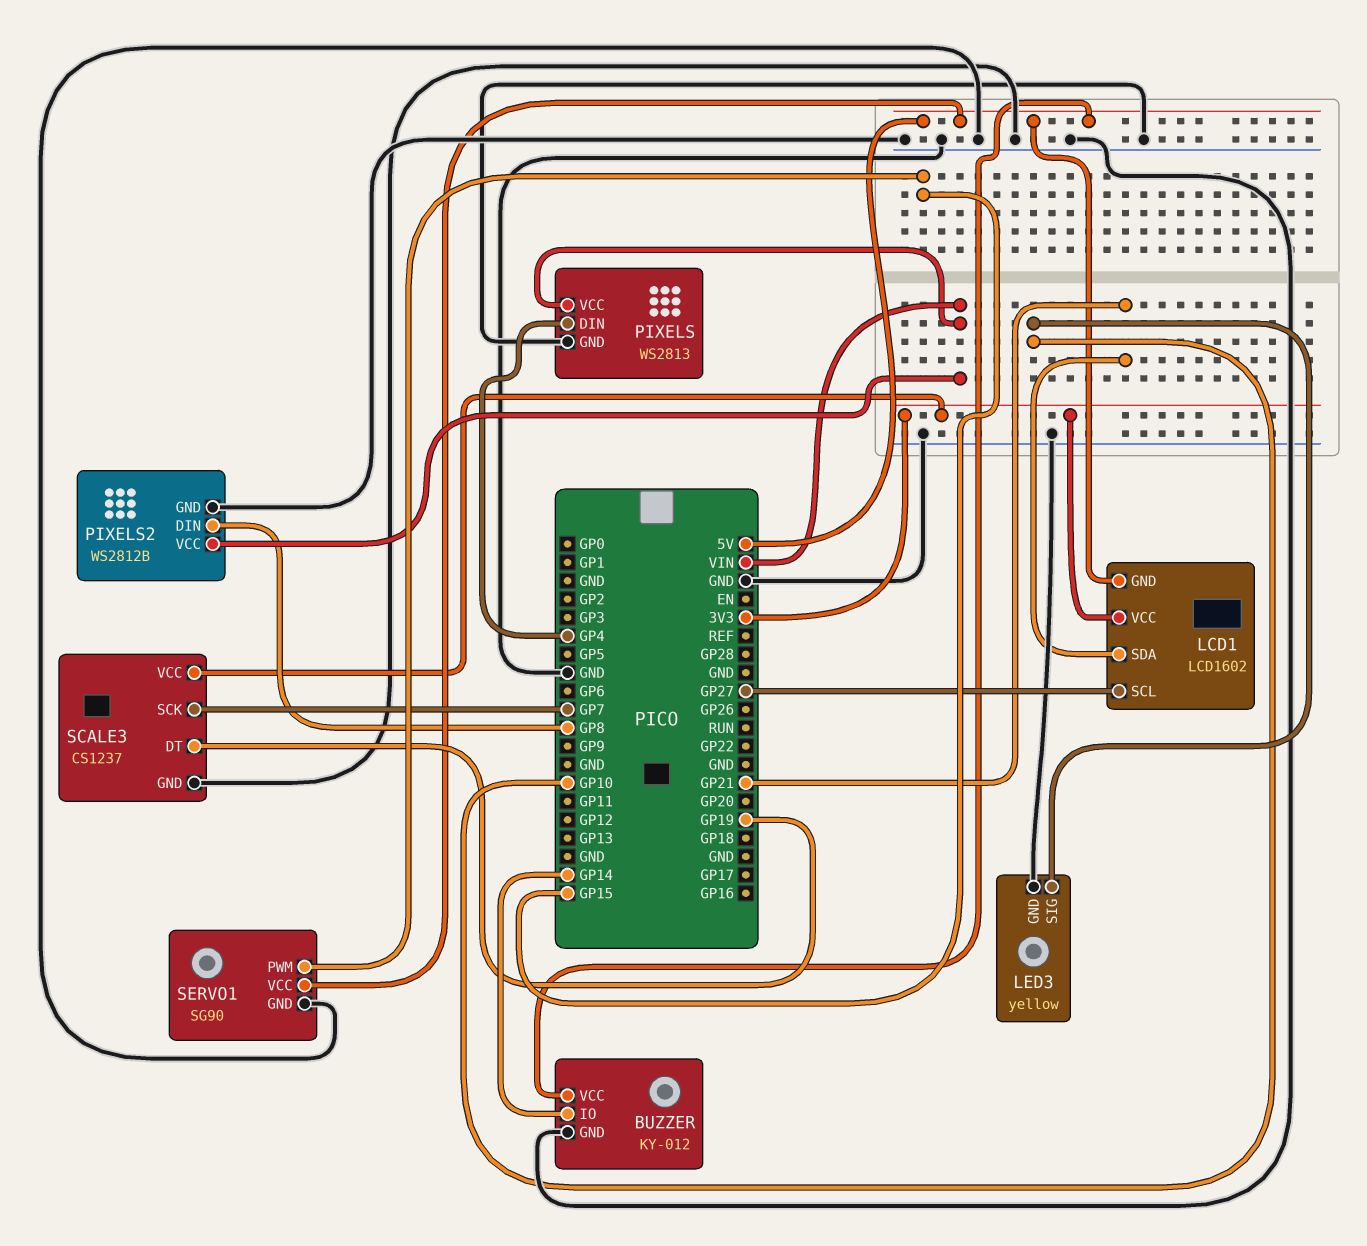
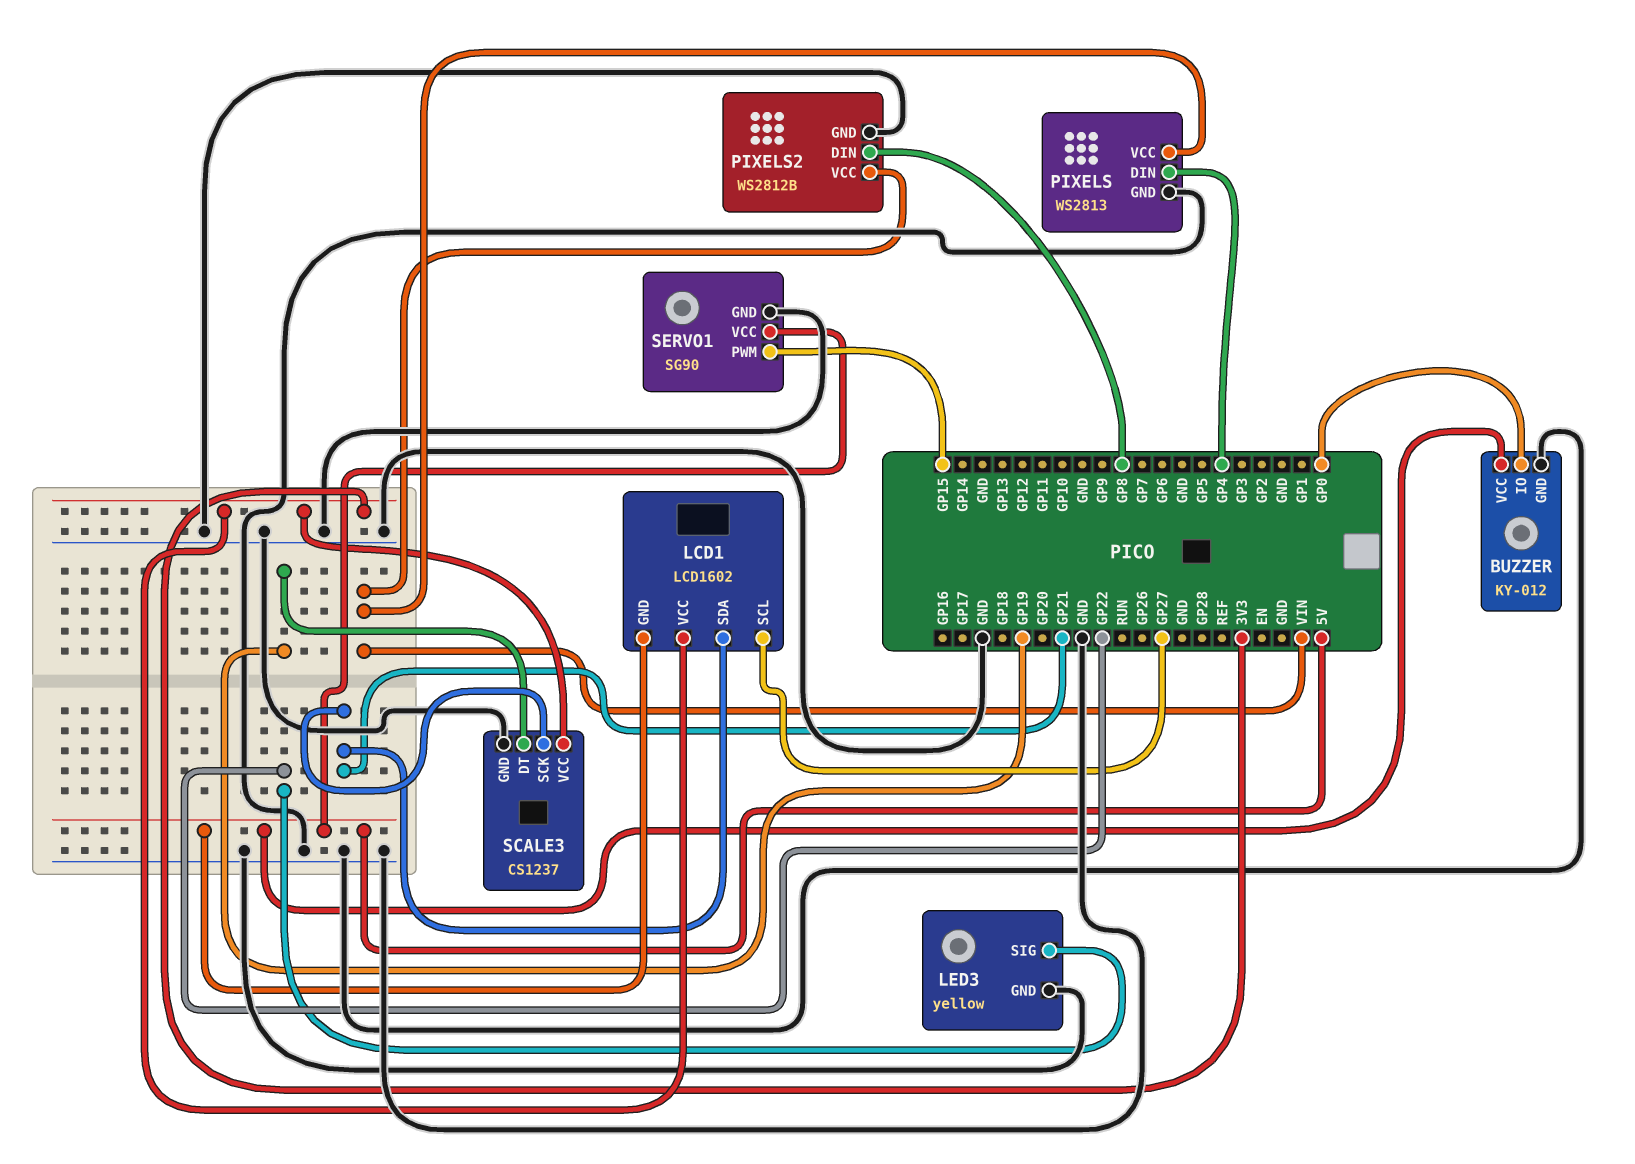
BUZZER pin IO: GP14 -> GP0
LED3 pin SIG: GP10 -> GP22
SCALE3 pin SCK: GP7 -> GP21

